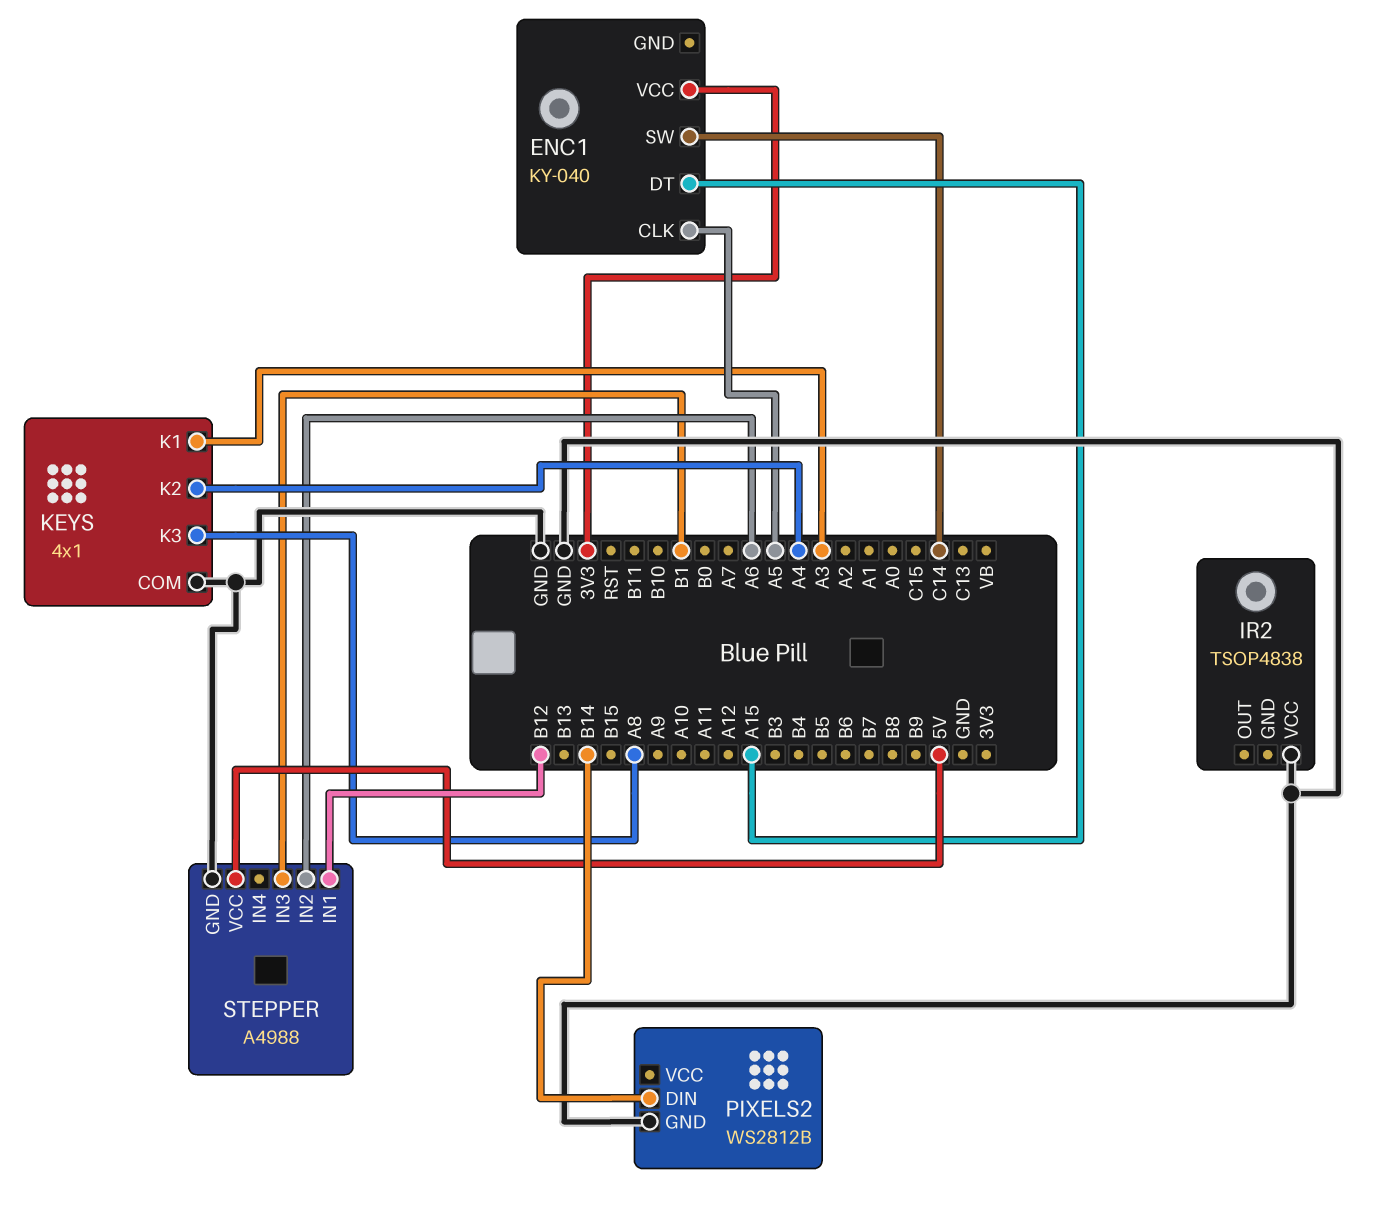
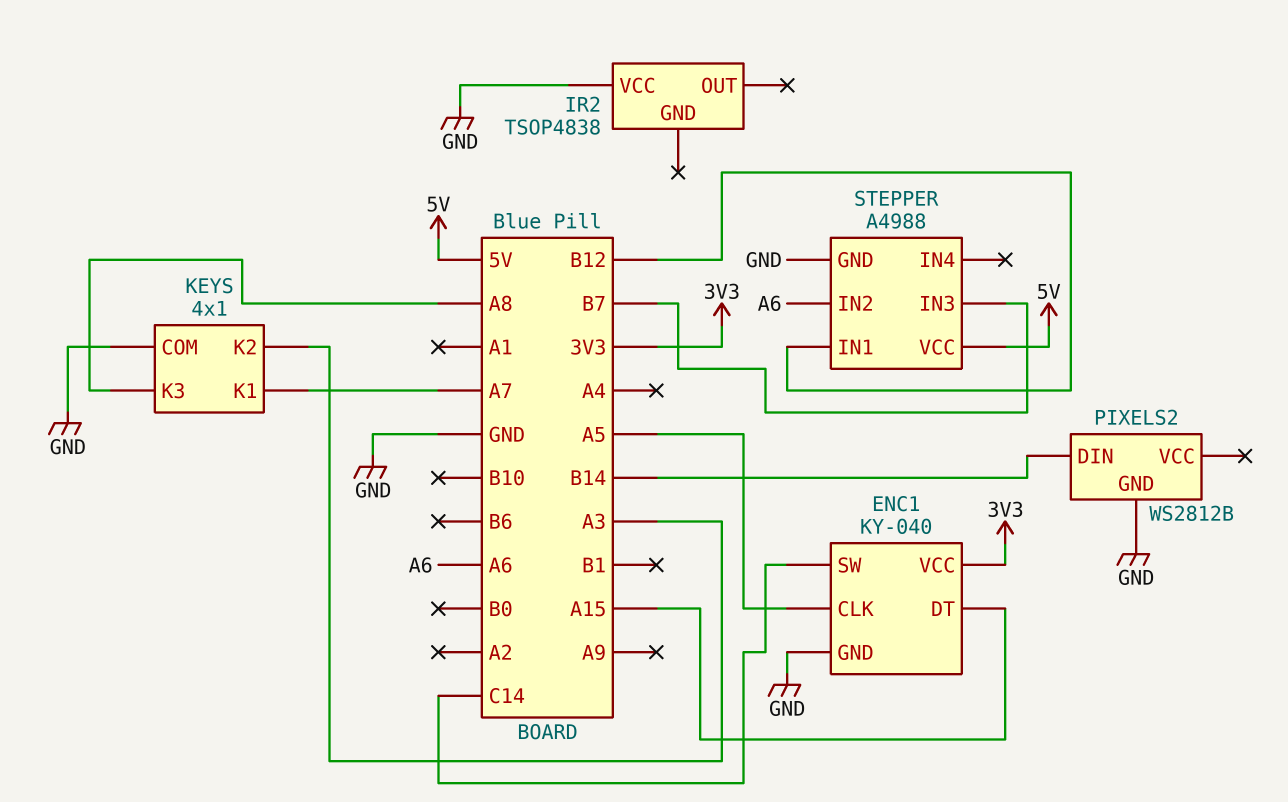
ENC1 pin GND: none -> GND
KEYS pin K1: A3 -> A7
KEYS pin K2: A4 -> A3
STEPPER pin IN3: B1 -> B7

